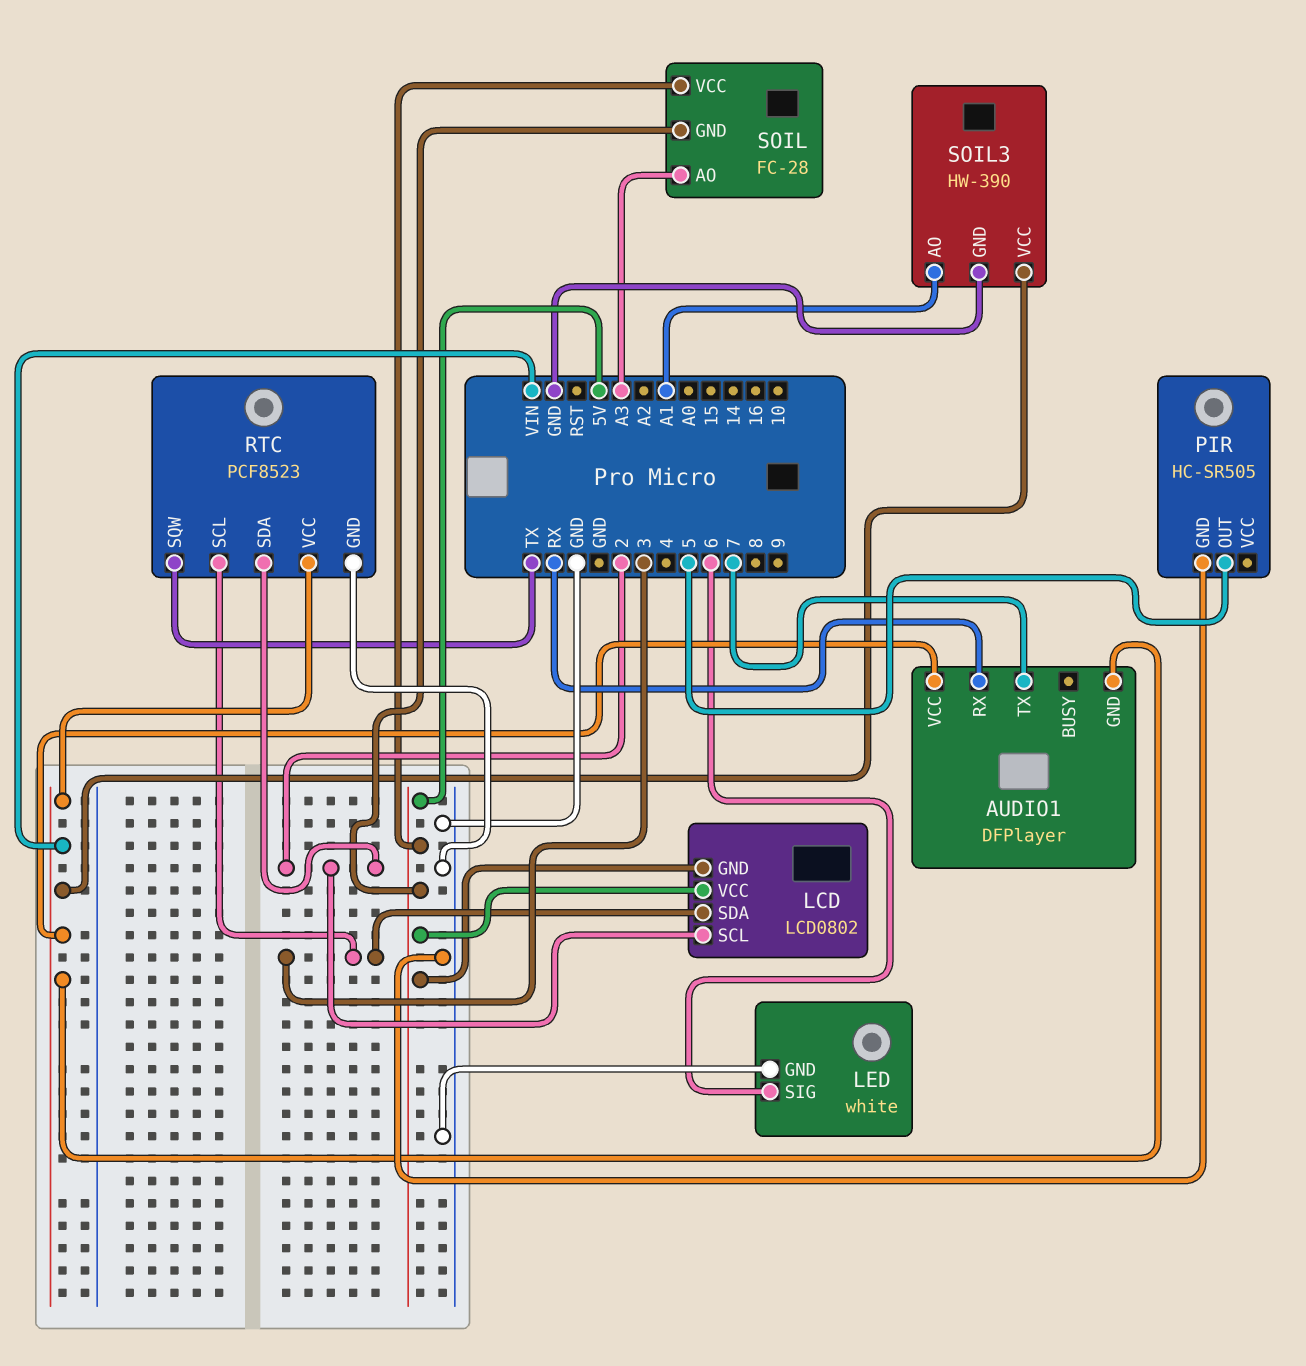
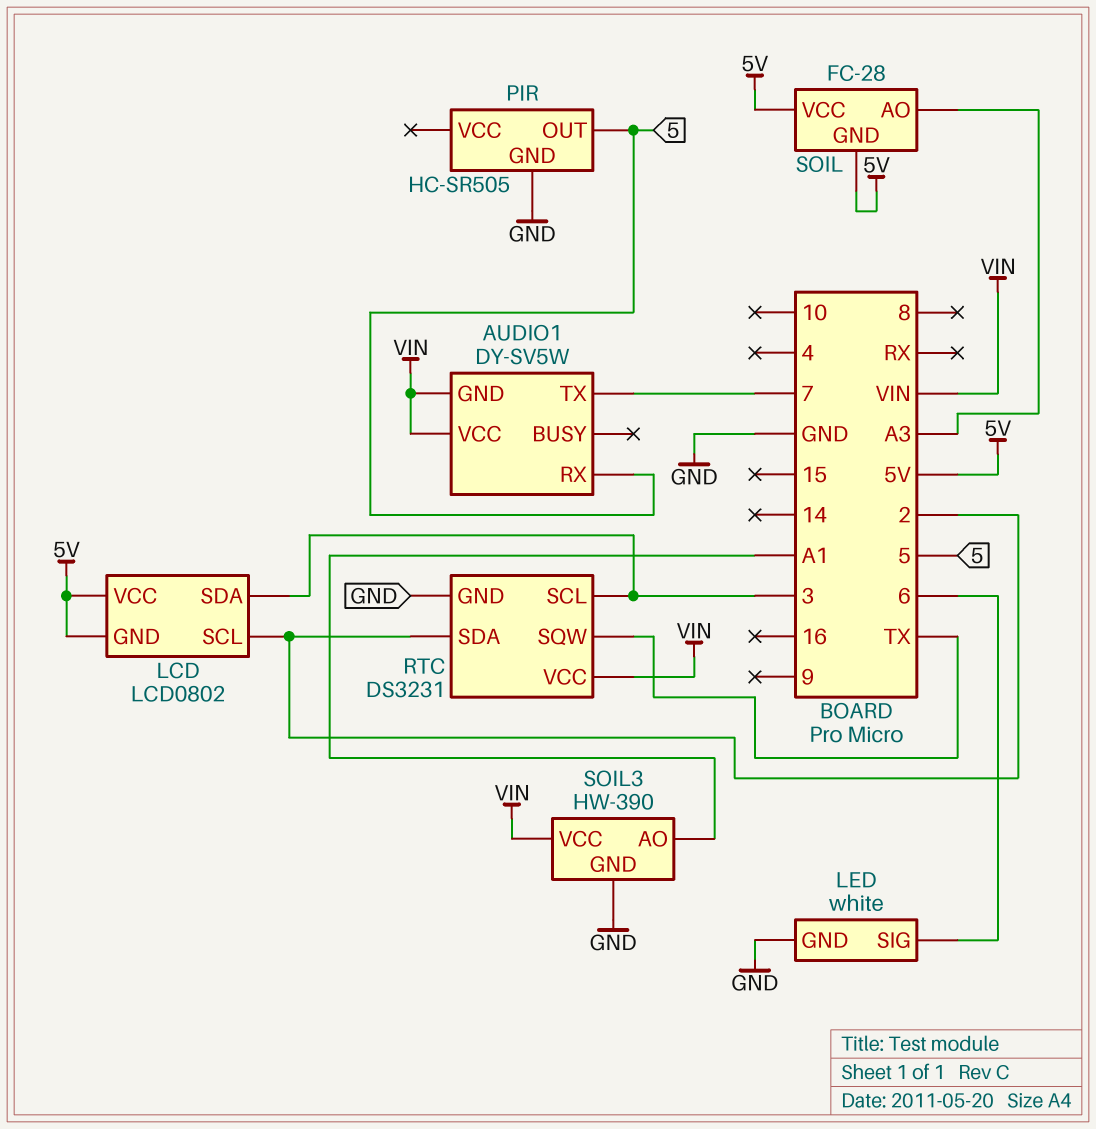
AUDIO1: DFPlayer -> DY-SV5W
AUDIO1 pin RX: RX -> 5
RTC: PCF8523 -> DS3231

